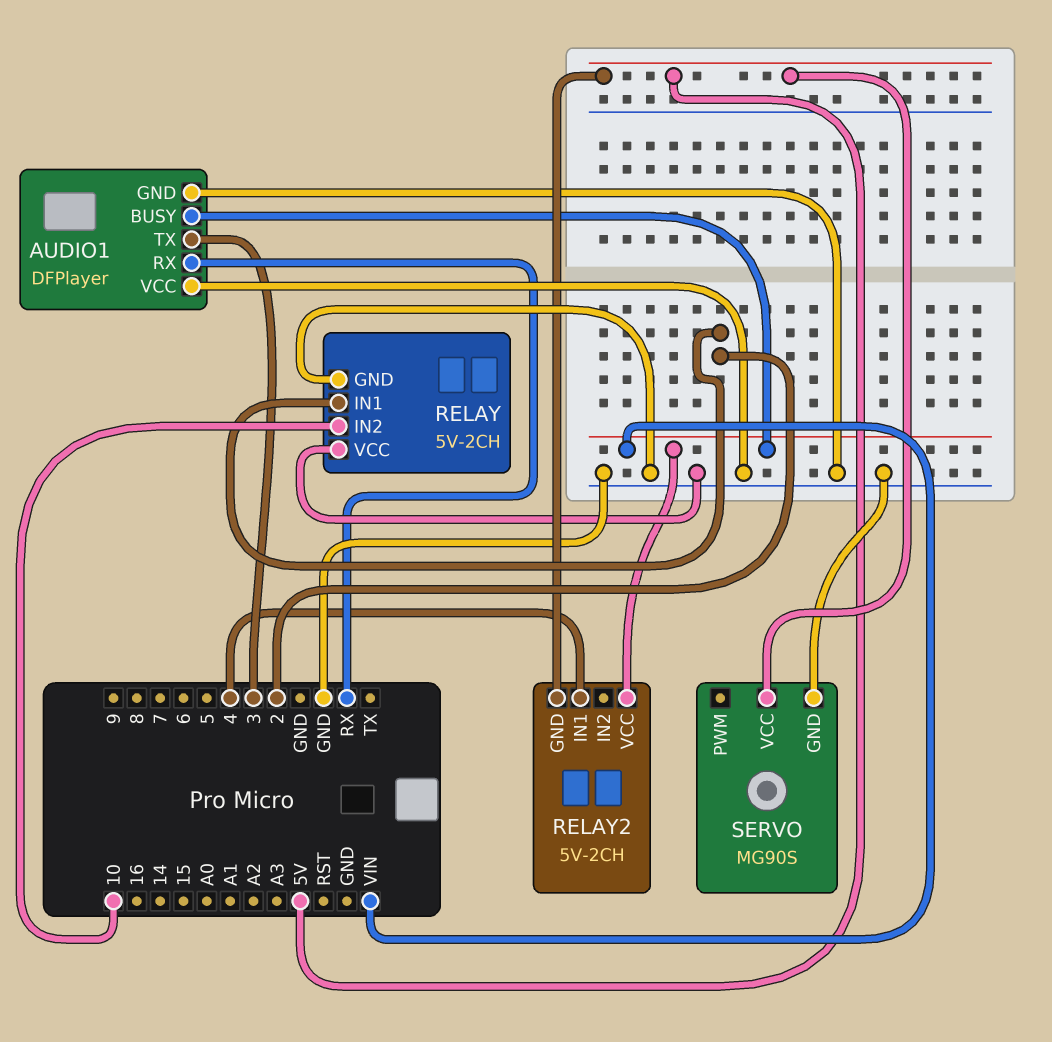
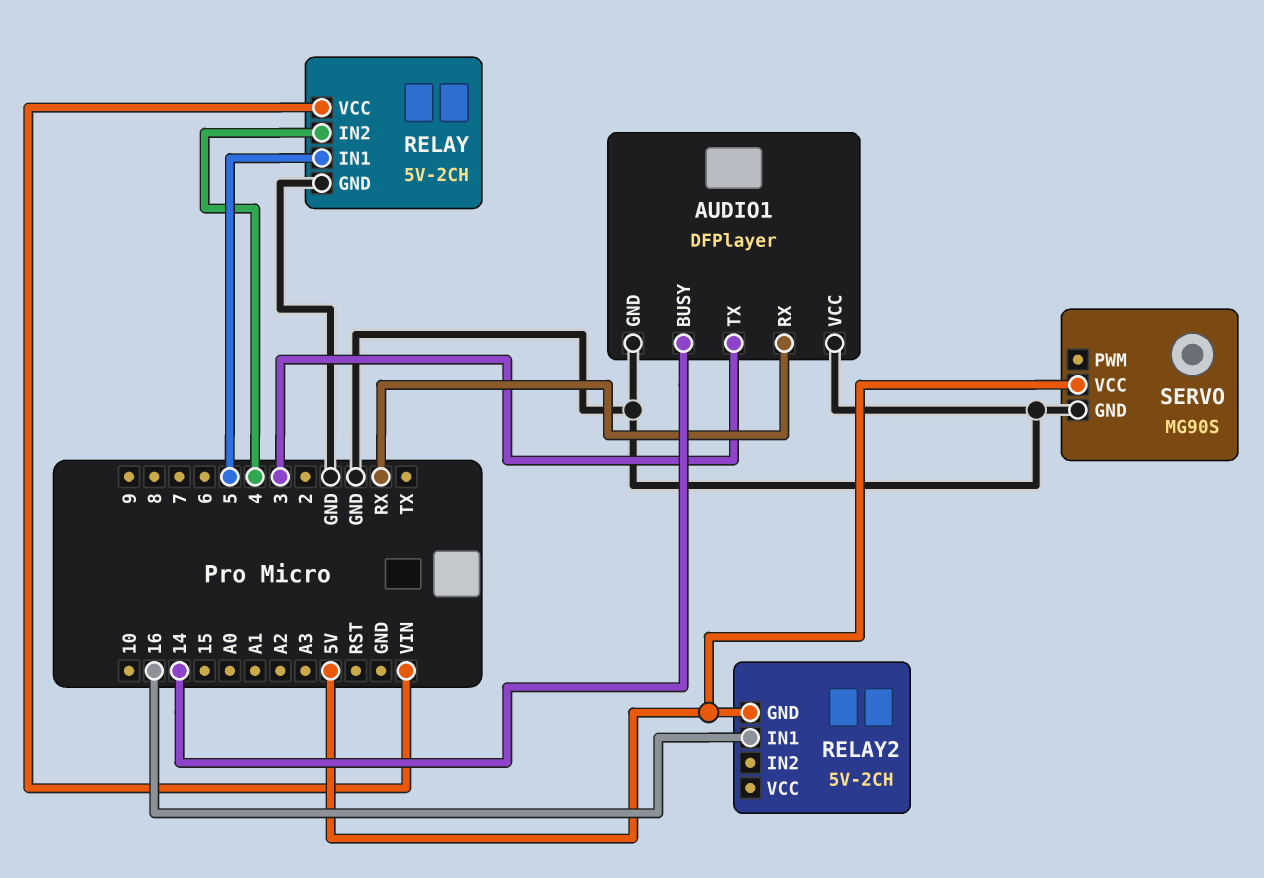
AUDIO1 pin BUSY: VIN -> 14
RELAY pin IN1: 2 -> 5
RELAY pin IN2: 10 -> 4
RELAY pin VCC: GND -> VIN
RELAY2 pin IN1: 4 -> 16
RELAY2 pin VCC: VIN -> none

